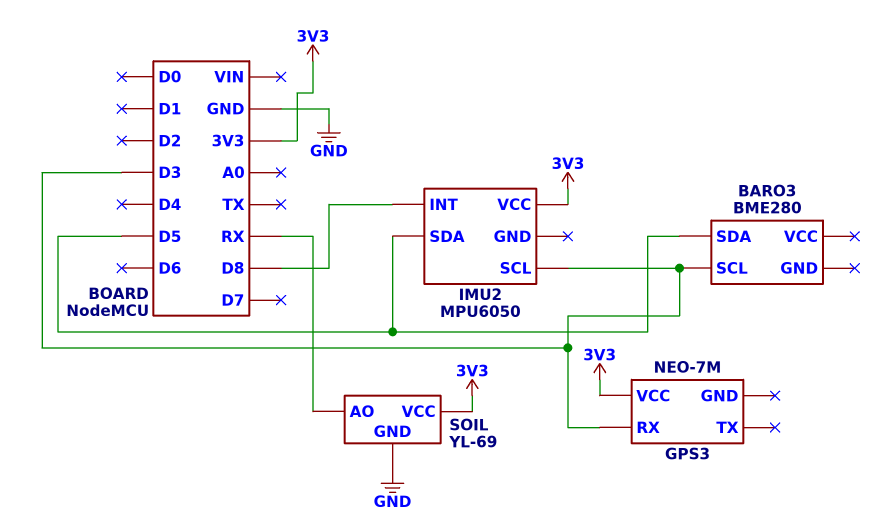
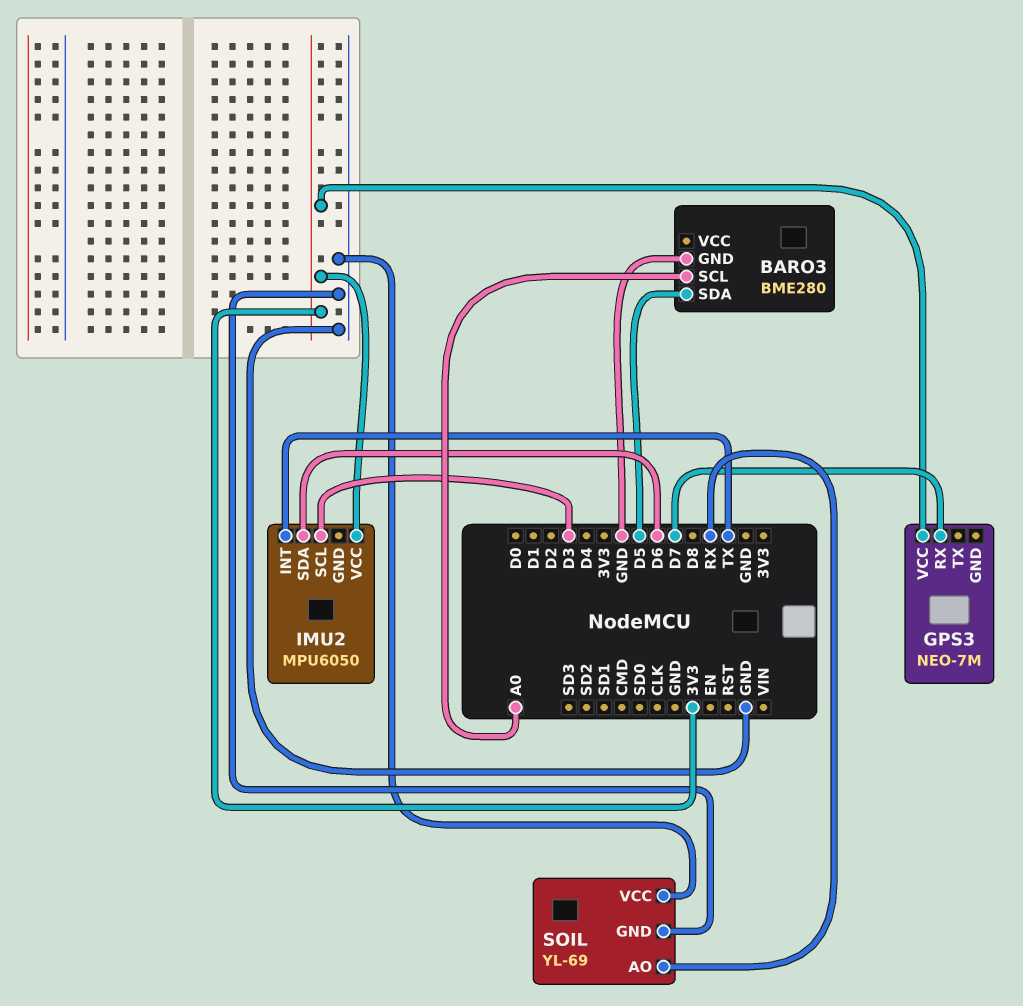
BARO3 pin GND: none -> GND
BARO3 pin SCL: D3 -> A0
GPS3 pin RX: D3 -> D7
IMU2 pin INT: D8 -> TX
IMU2 pin SDA: D5 -> D6
SOIL pin VCC: 3V3 -> GND

